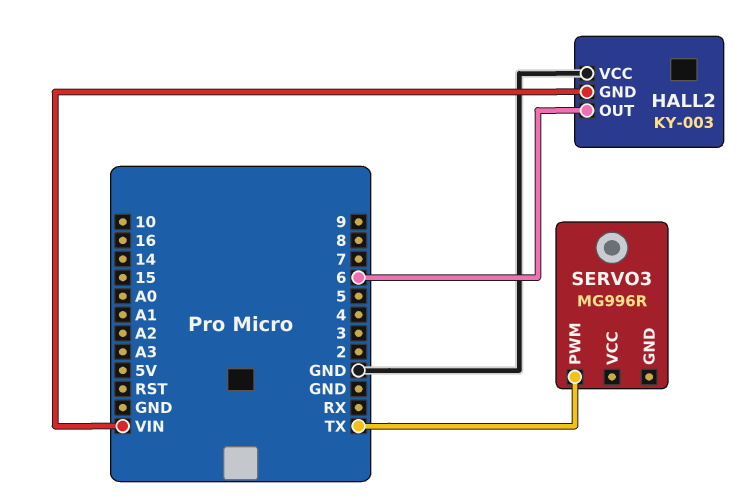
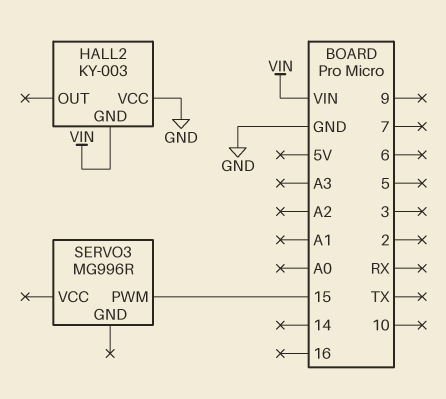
HALL2 pin OUT: 6 -> none
SERVO3 pin PWM: TX -> 15

